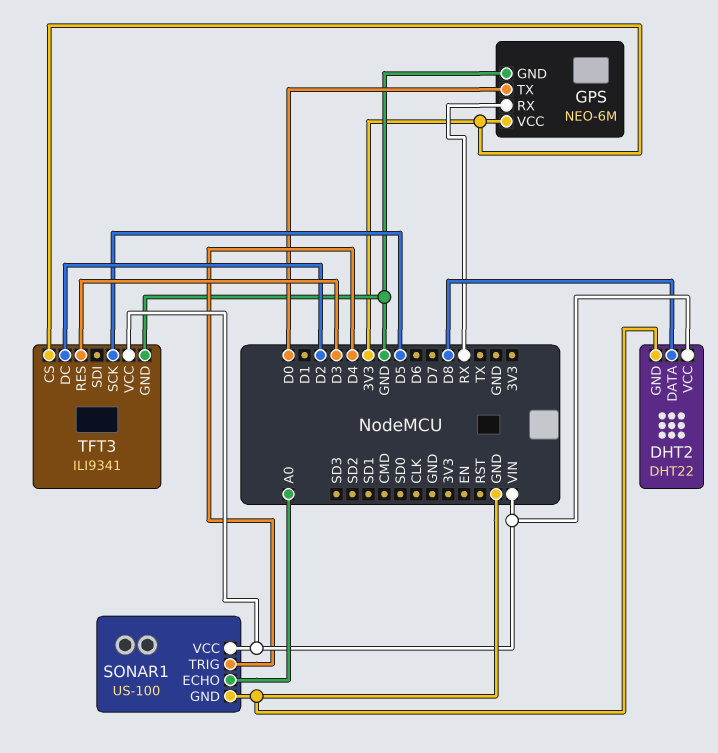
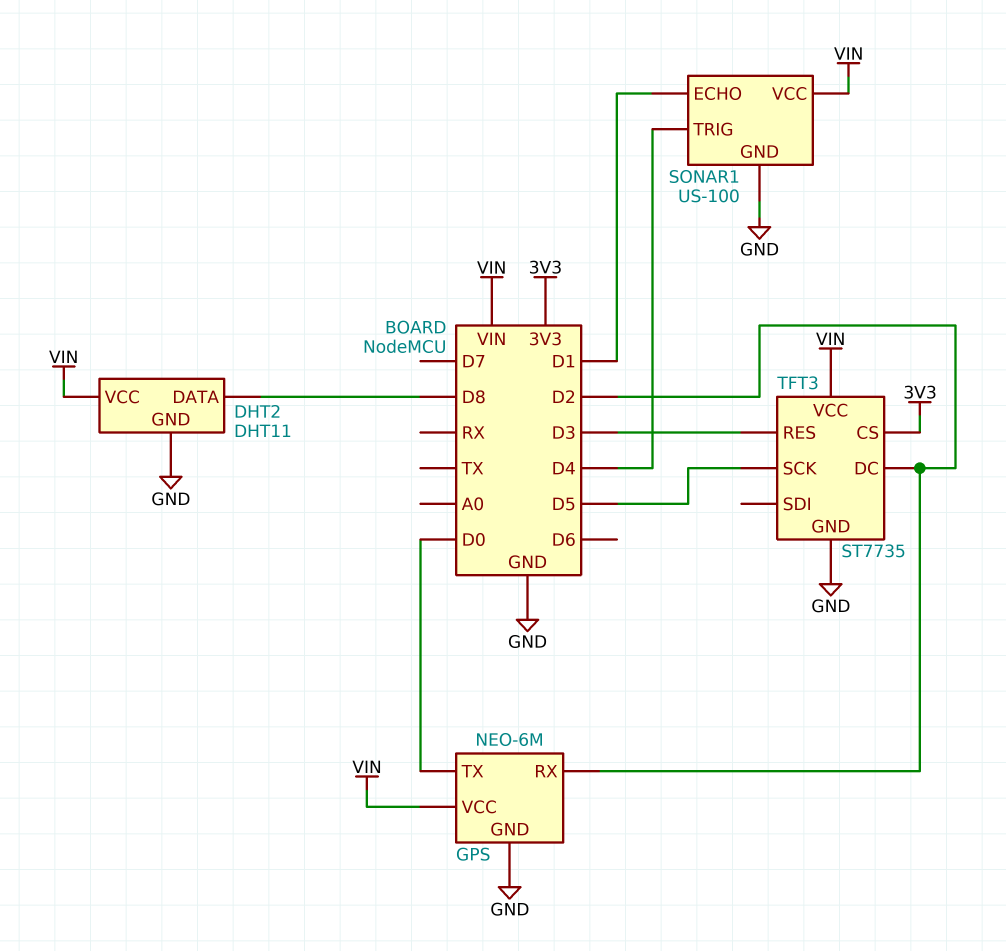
DHT2: DHT22 -> DHT11
GPS pin RX: RX -> D2
GPS pin VCC: 3V3 -> VIN
SONAR1 pin ECHO: A0 -> D1
TFT3: ILI9341 -> ST7735

